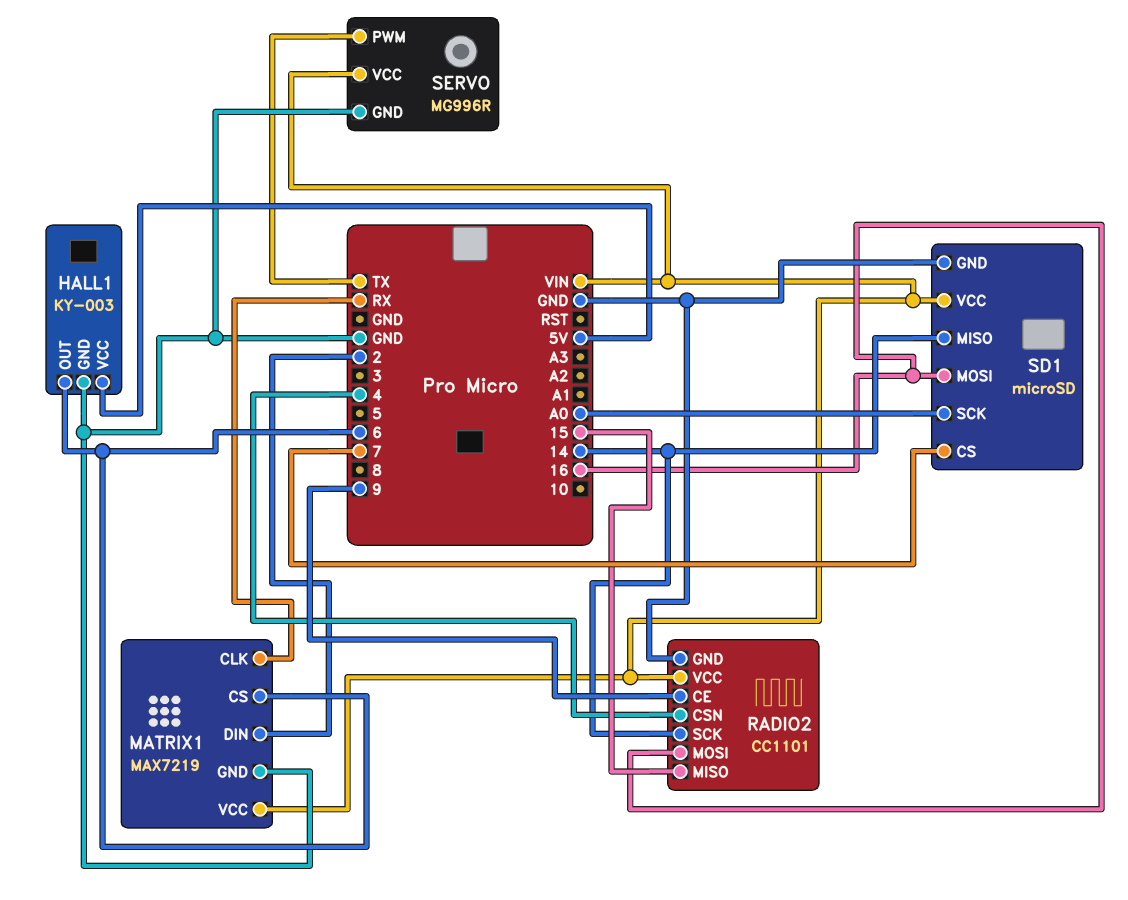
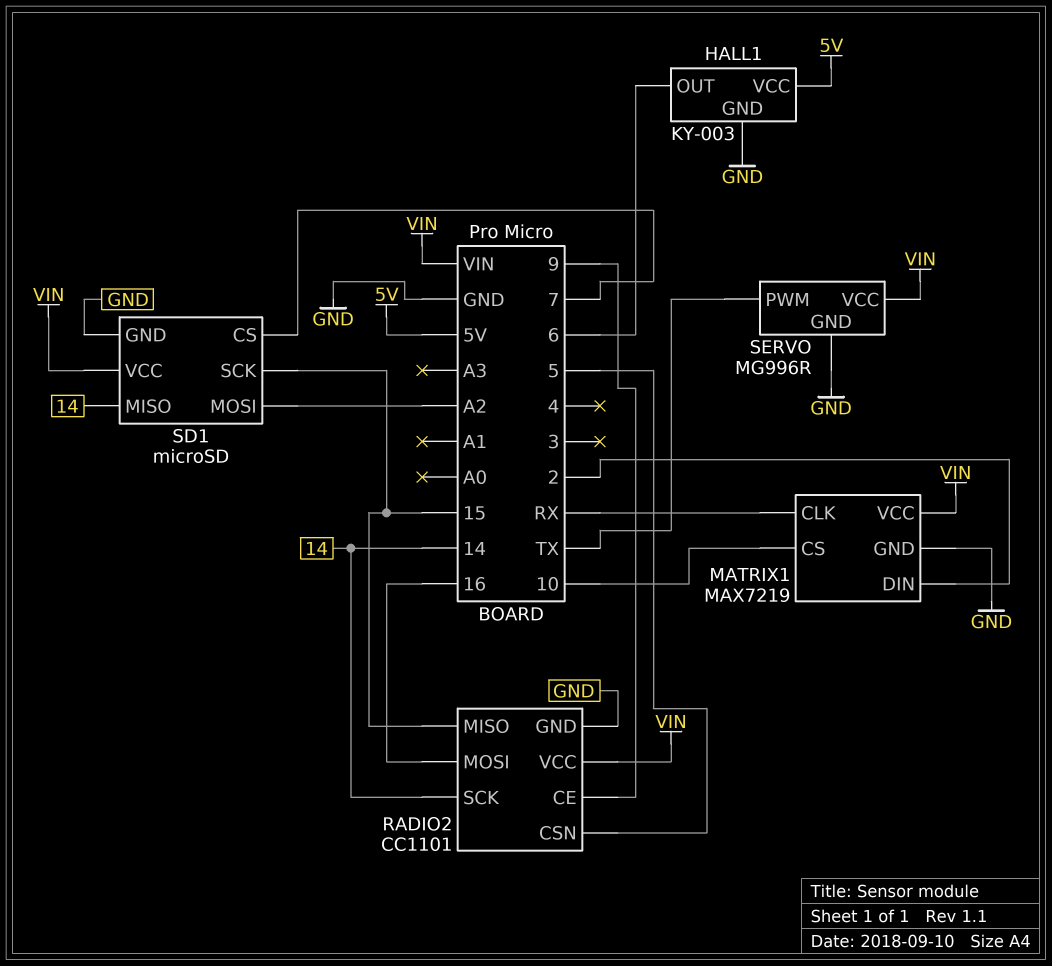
MATRIX1 pin CS: 6 -> 10
RADIO2 pin CSN: 4 -> 5
SD1 pin MOSI: 16 -> A2
SD1 pin SCK: A0 -> 15

